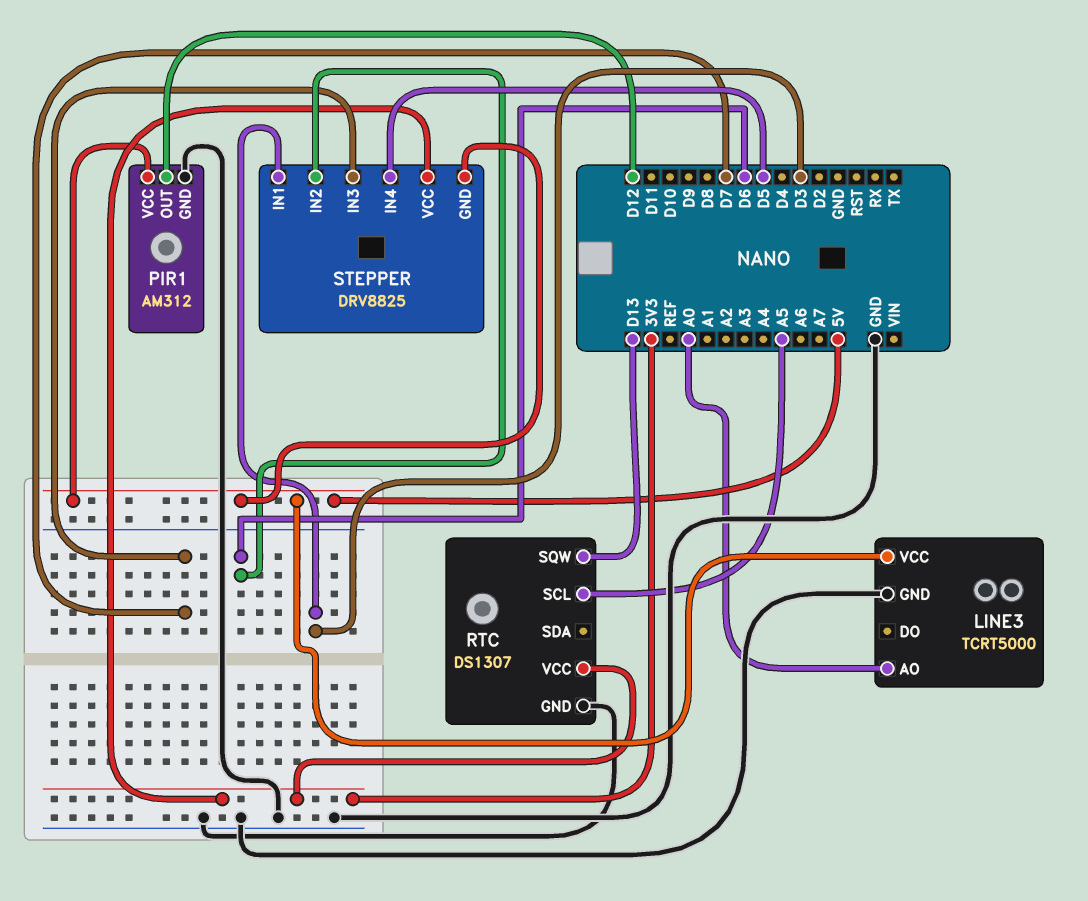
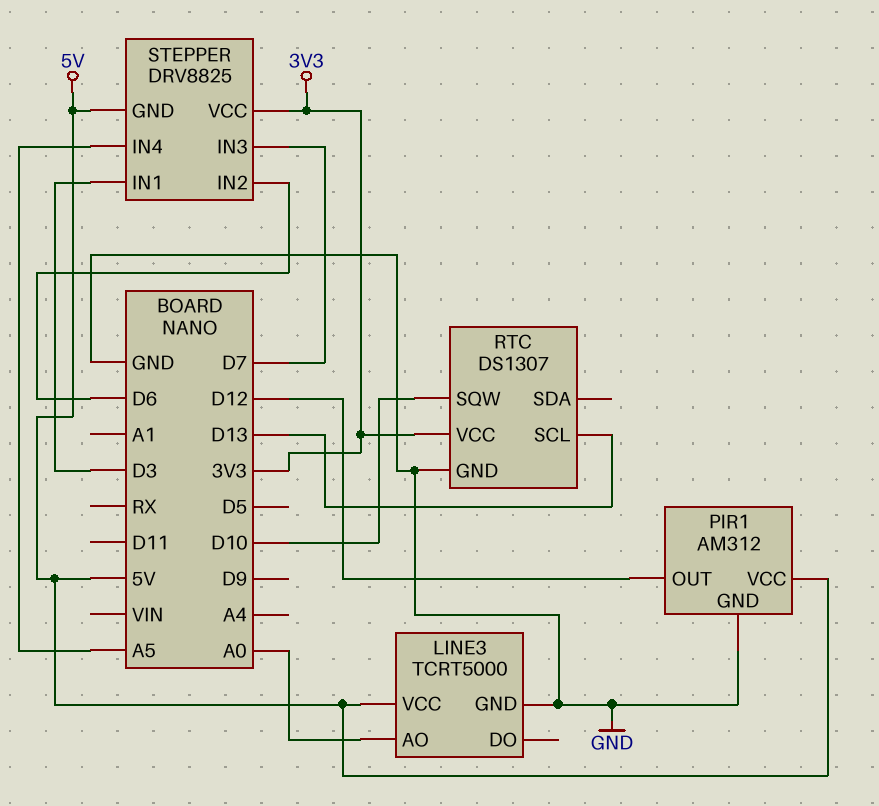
RTC pin SCL: A5 -> D13
RTC pin SQW: D13 -> D10
STEPPER pin IN4: D5 -> A5

